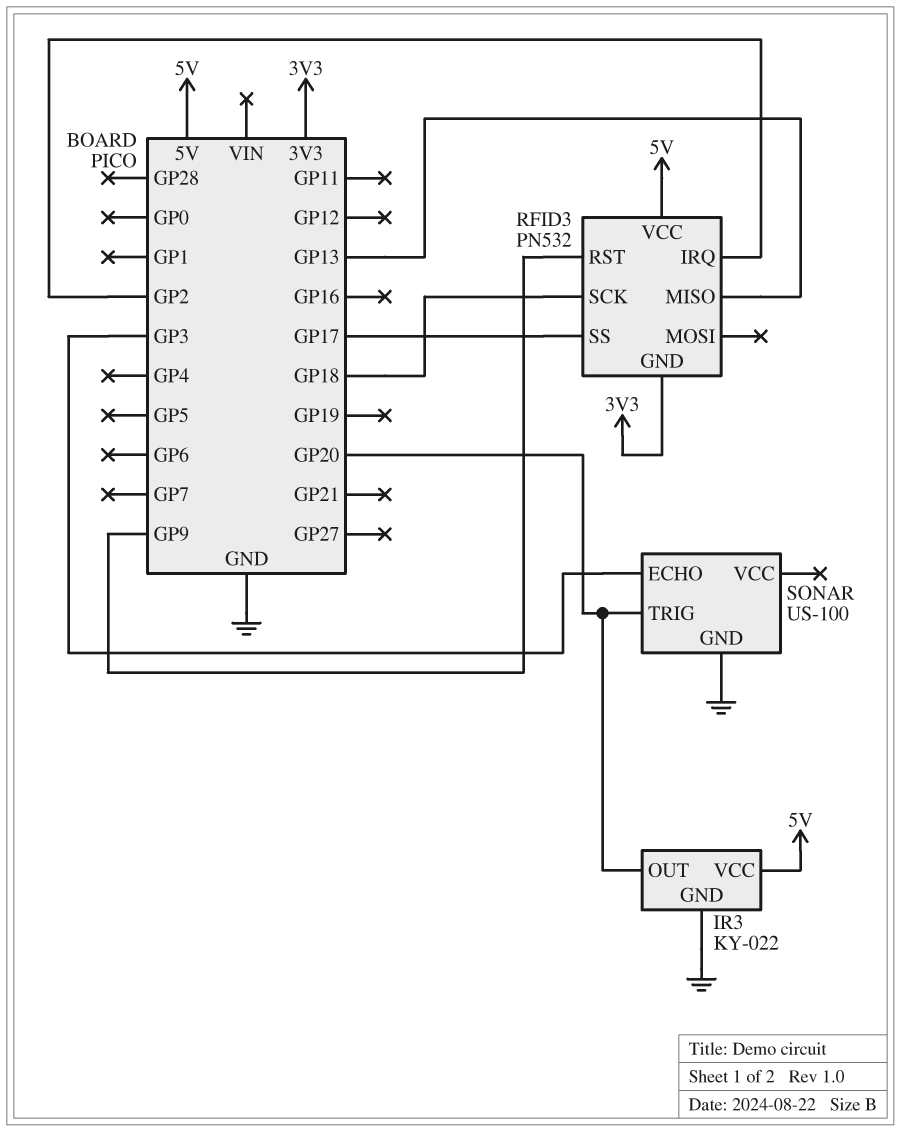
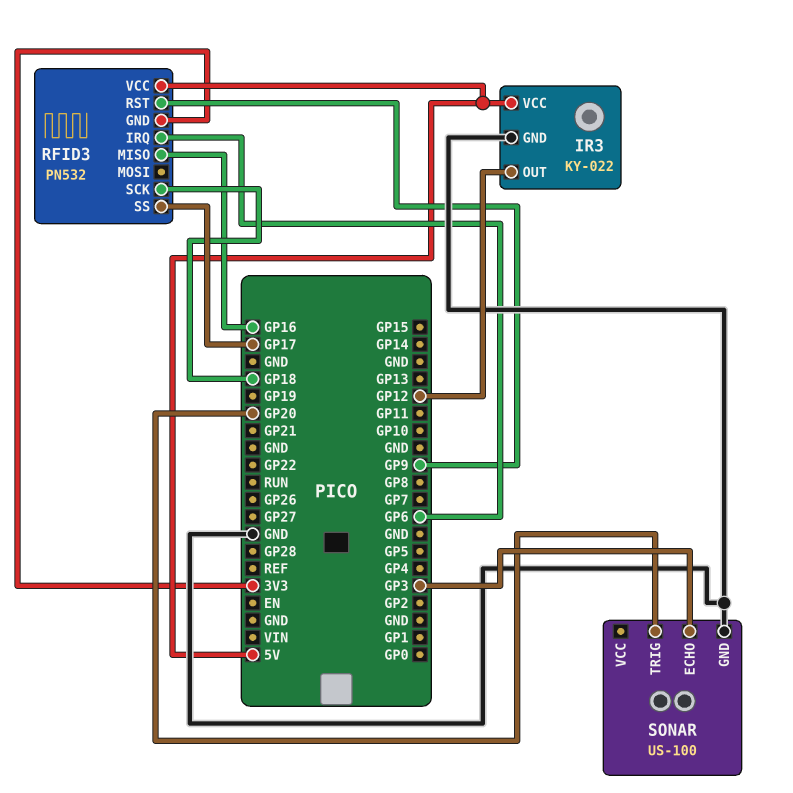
IR3 pin OUT: GP20 -> GP12
RFID3 pin IRQ: GP2 -> GP6
RFID3 pin MISO: GP13 -> GP16

